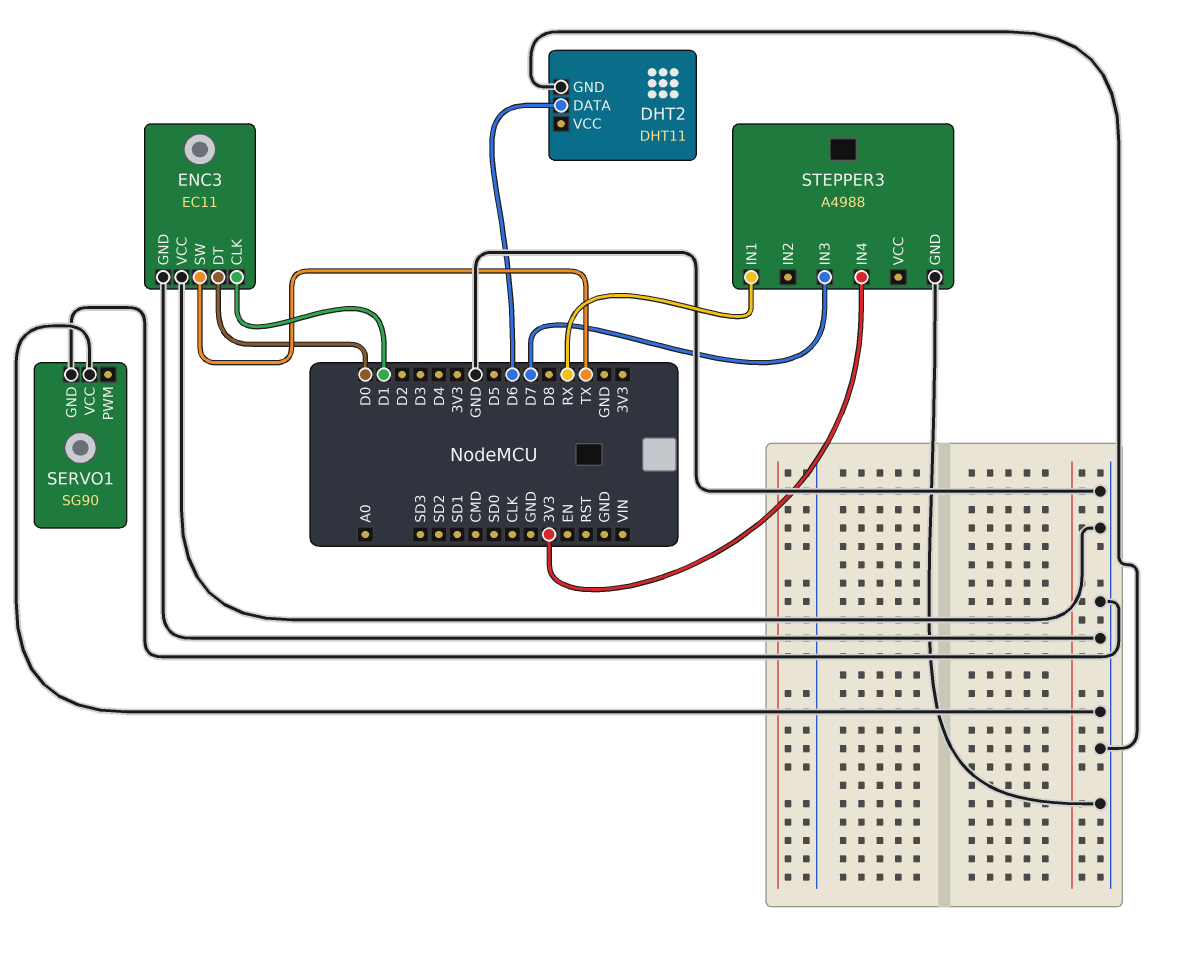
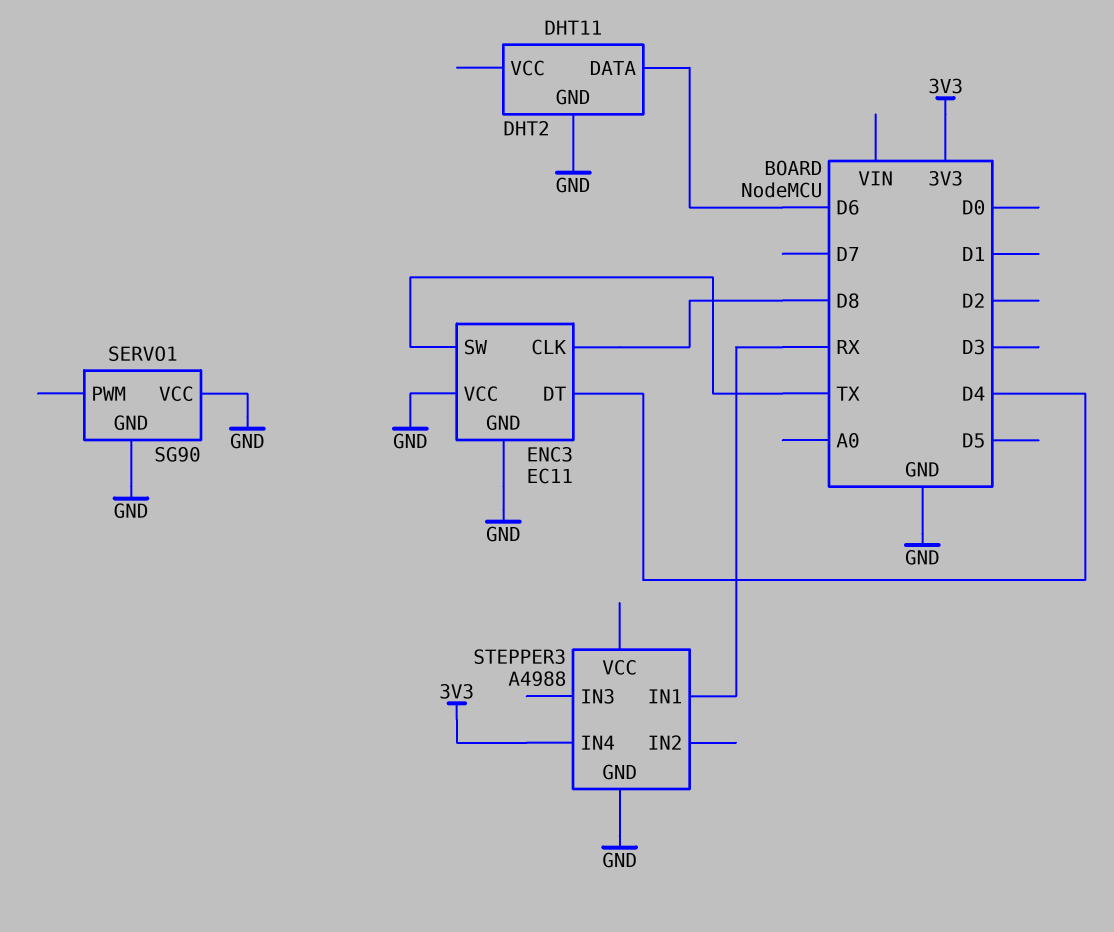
ENC3 pin CLK: D1 -> D8
ENC3 pin DT: D0 -> D4
STEPPER3 pin IN3: D7 -> none

